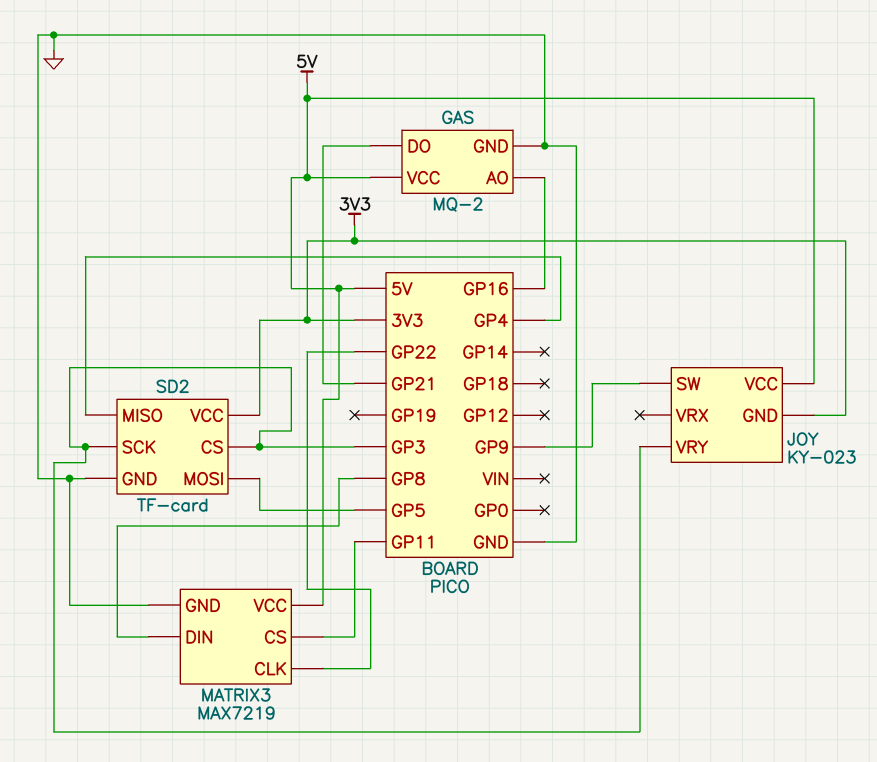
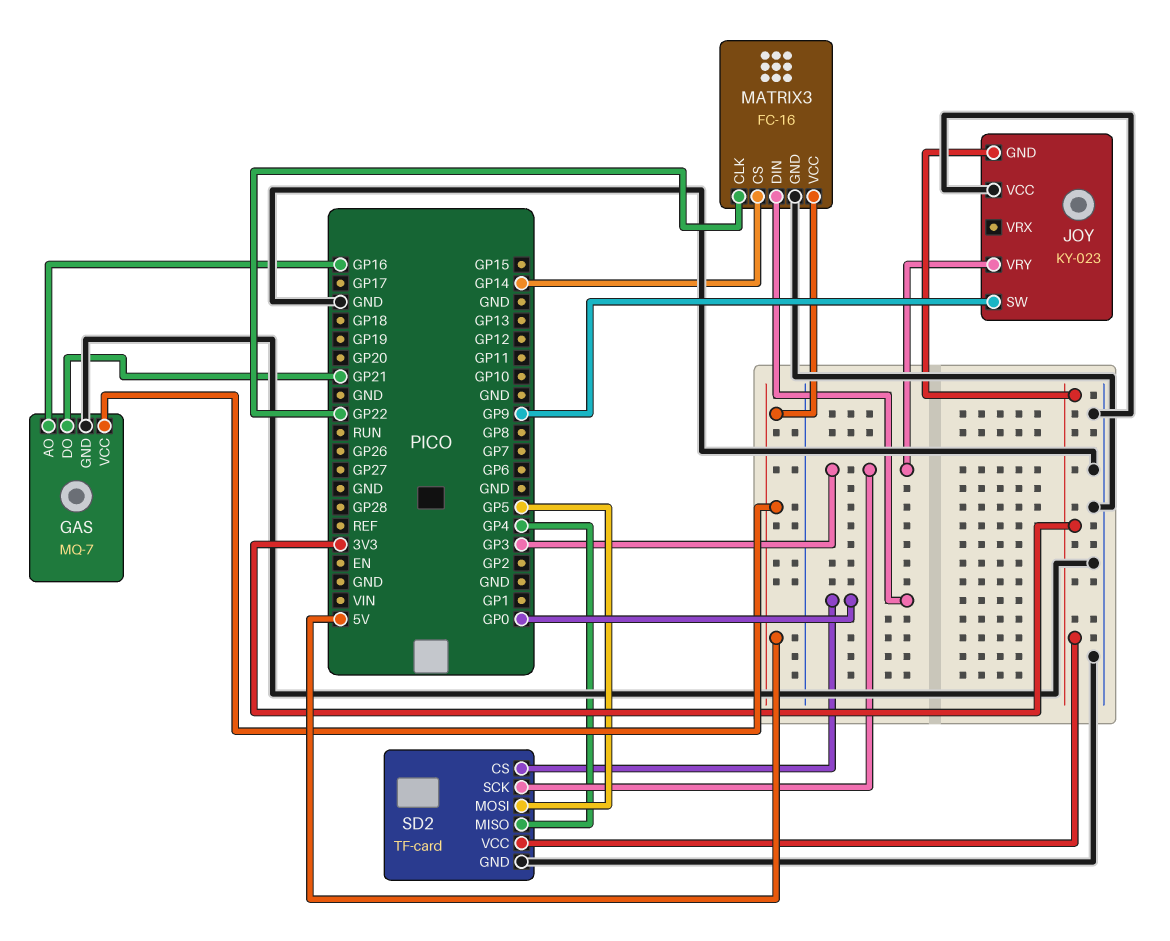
GAS: MQ-2 -> MQ-7
JOY pin VCC: 5V -> GND
MATRIX3: MAX7219 -> FC-16
MATRIX3 pin CS: GP11 -> GP14
MATRIX3 pin DIN: GP8 -> GP0
SD2 pin CS: GP3 -> GP0

